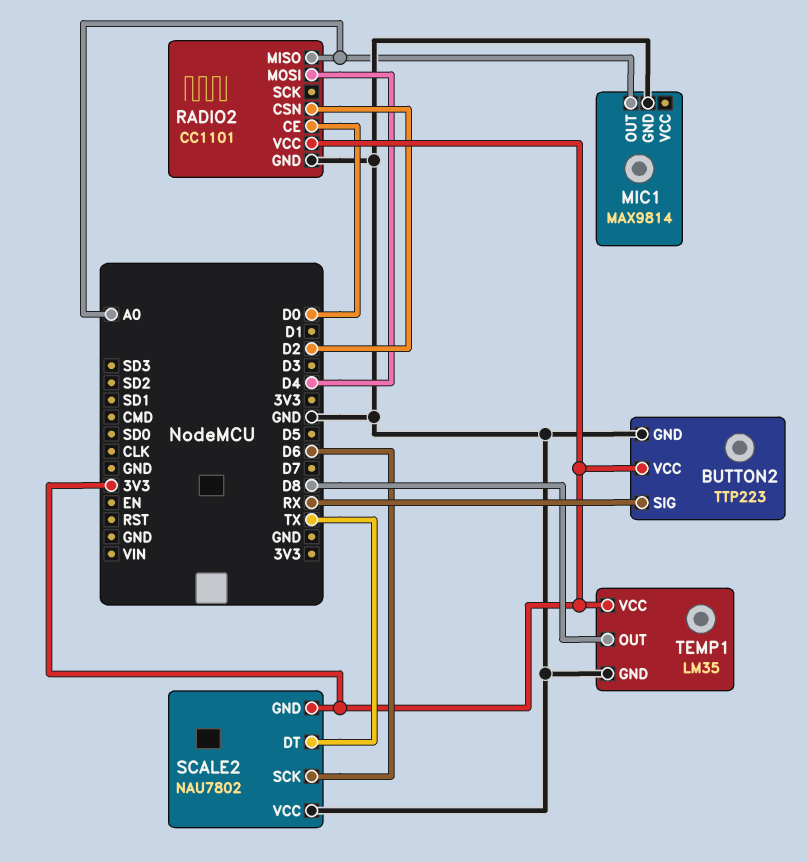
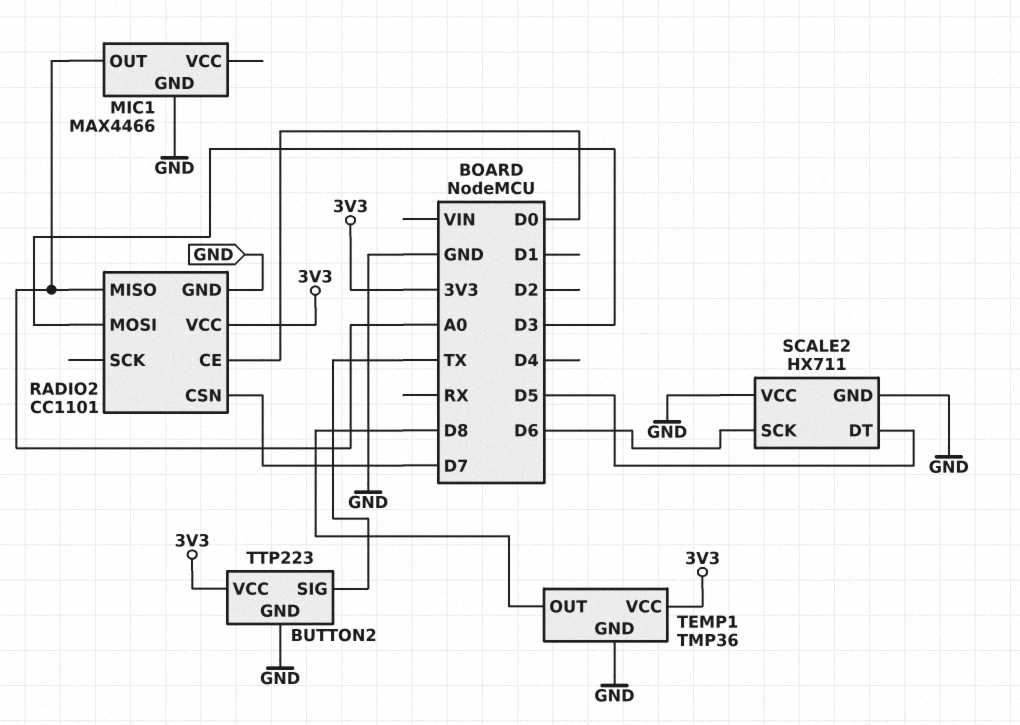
BUTTON2 pin SIG: RX -> TX
MIC1: MAX9814 -> MAX4466
RADIO2 pin CSN: D2 -> D7
RADIO2 pin MOSI: D4 -> D3
SCALE2: NAU7802 -> HX711
SCALE2 pin DT: TX -> D5
SCALE2 pin GND: 3V3 -> GND
TEMP1: LM35 -> TMP36

